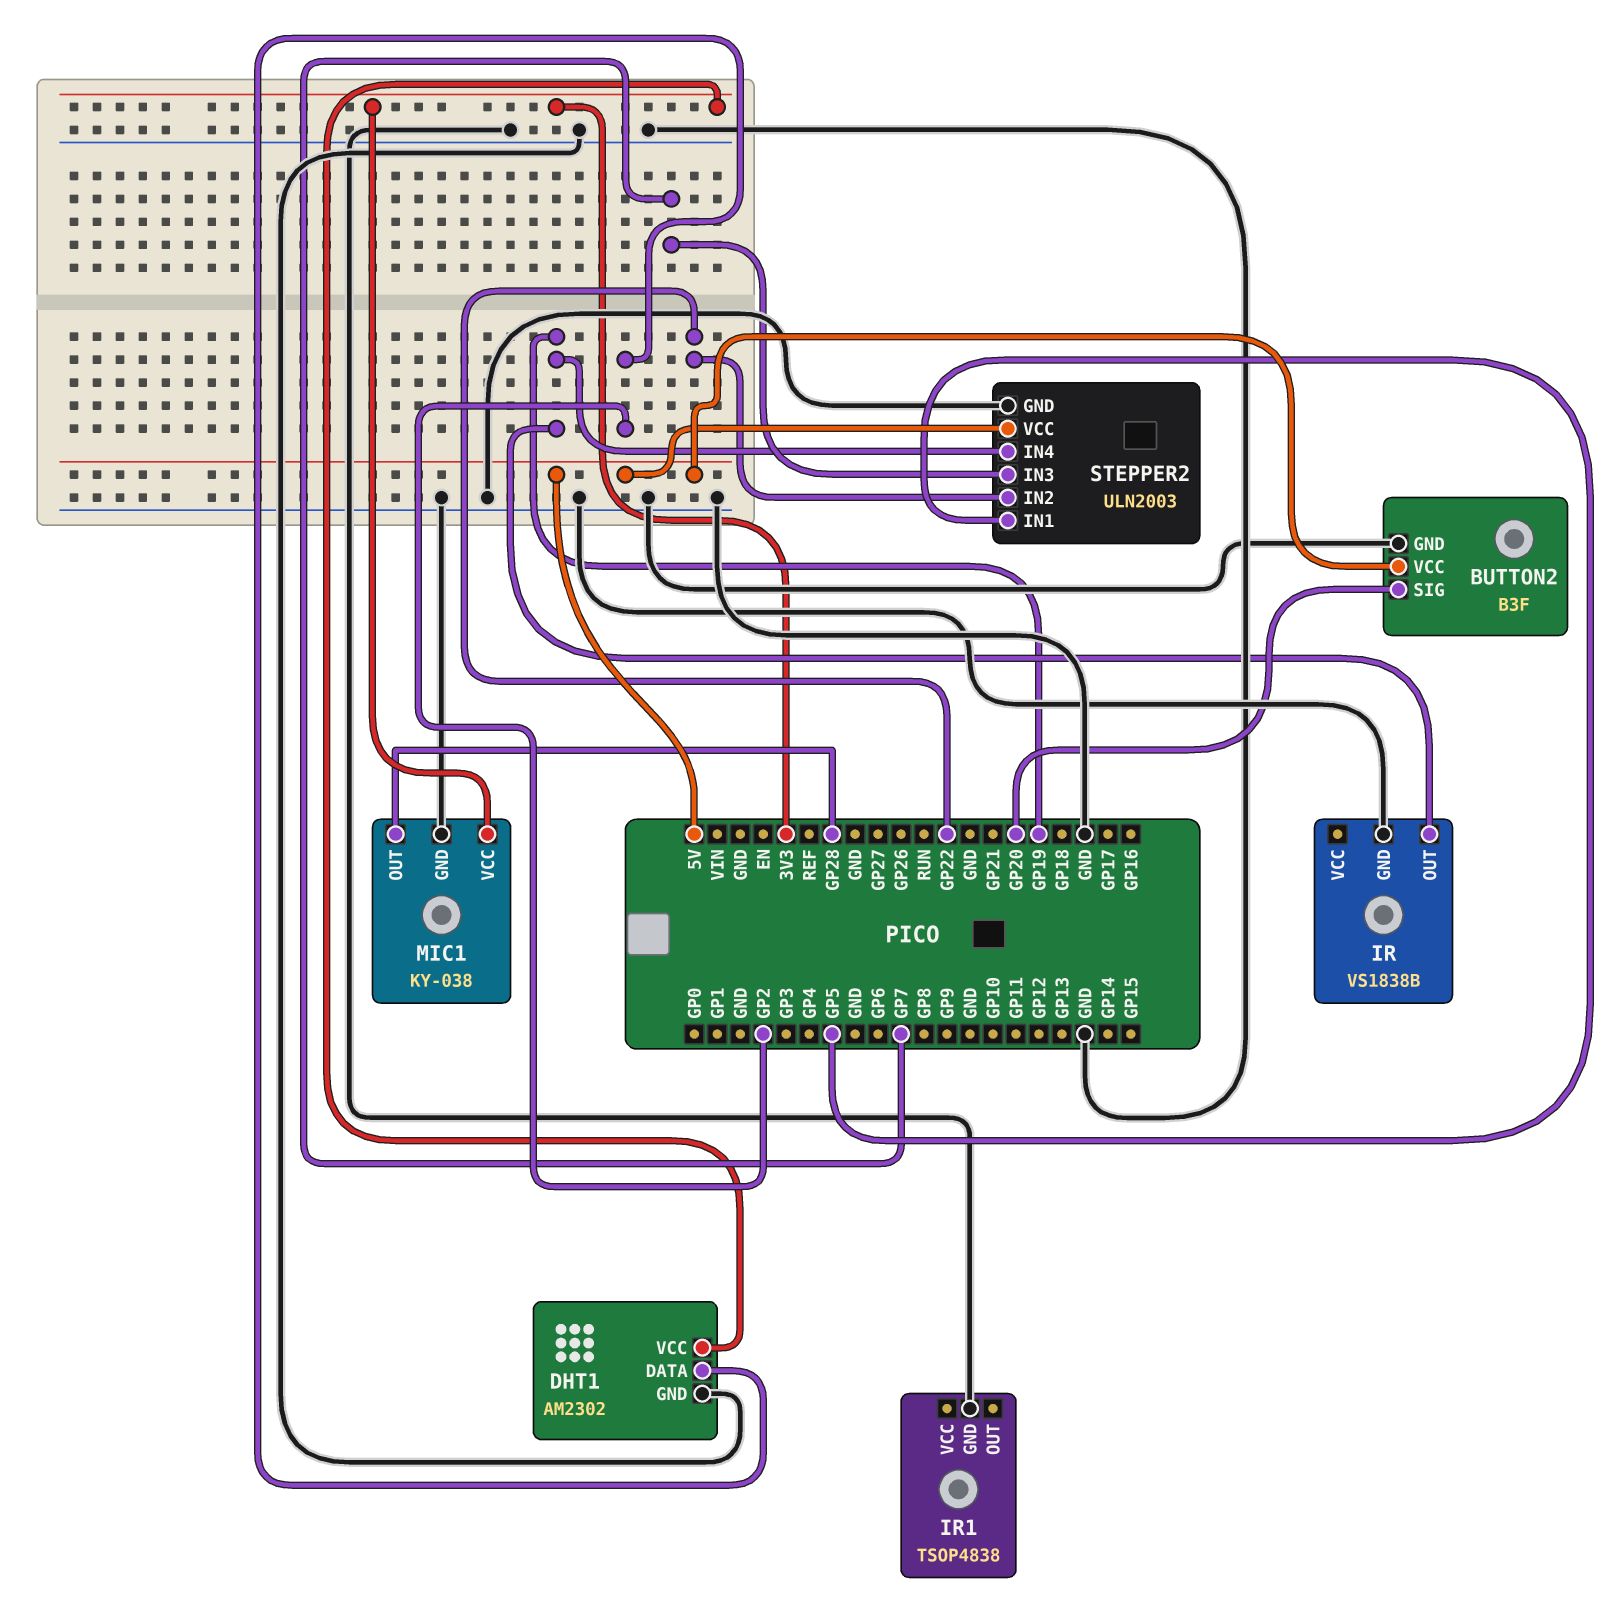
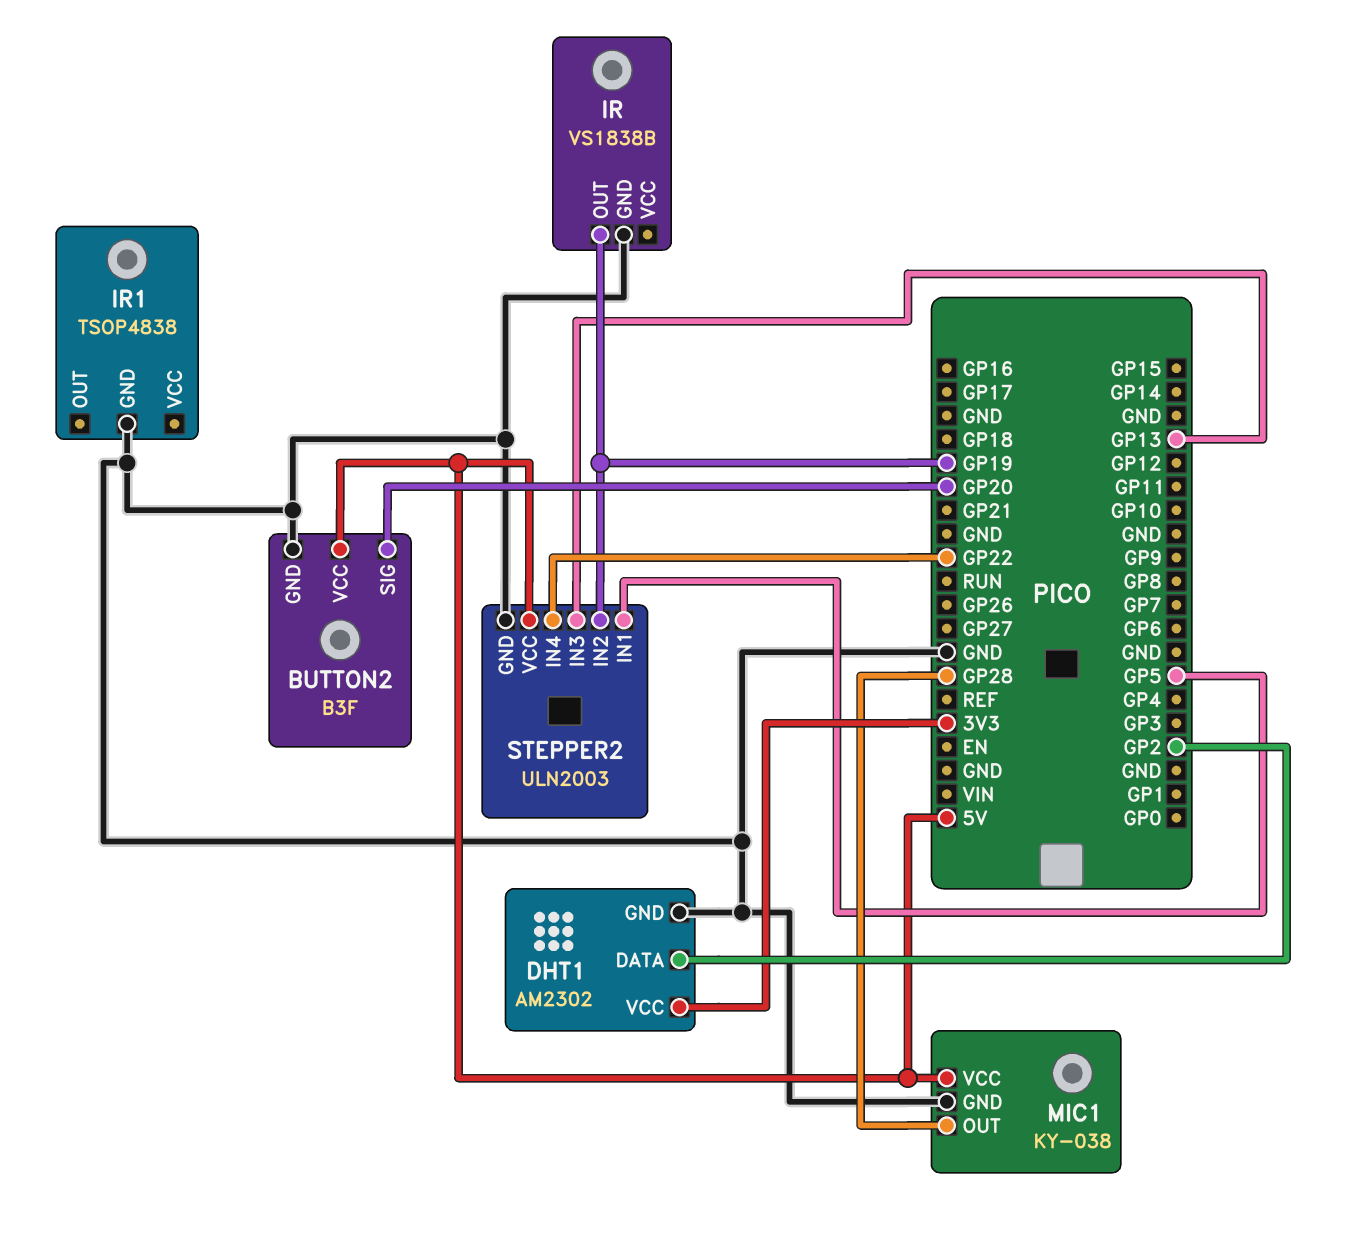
MIC1 pin VCC: 3V3 -> 5V
STEPPER2 pin IN2: GP22 -> GP19
STEPPER2 pin IN3: GP7 -> GP13
STEPPER2 pin IN4: GP19 -> GP22

